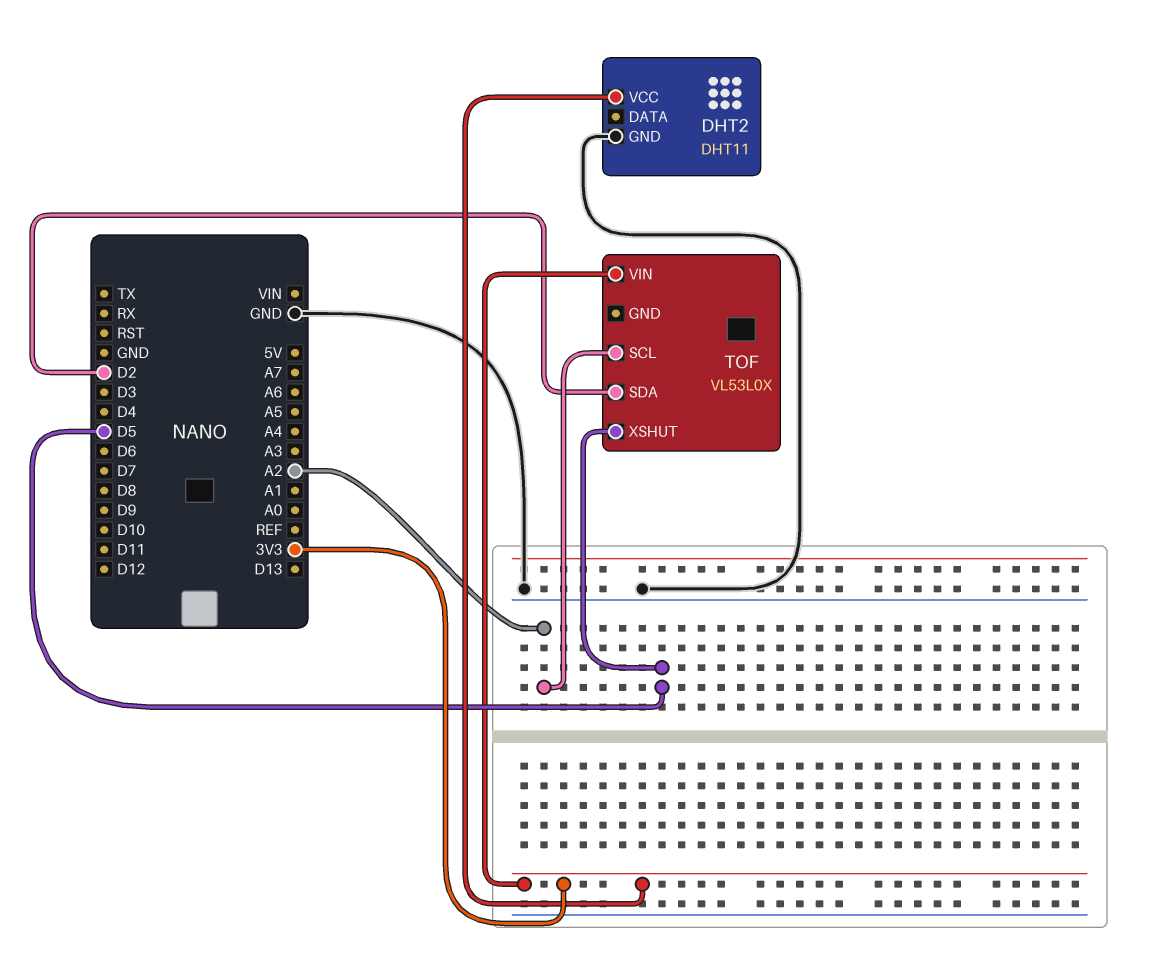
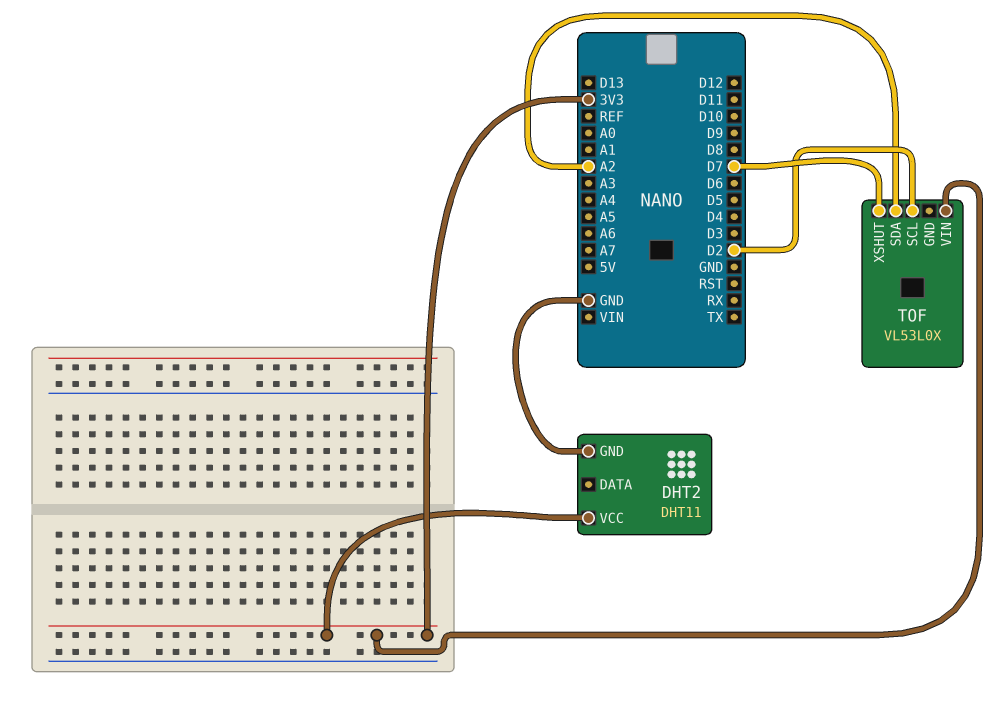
TOF pin SCL: A2 -> D2
TOF pin SDA: D2 -> A2
TOF pin XSHUT: D5 -> D7

